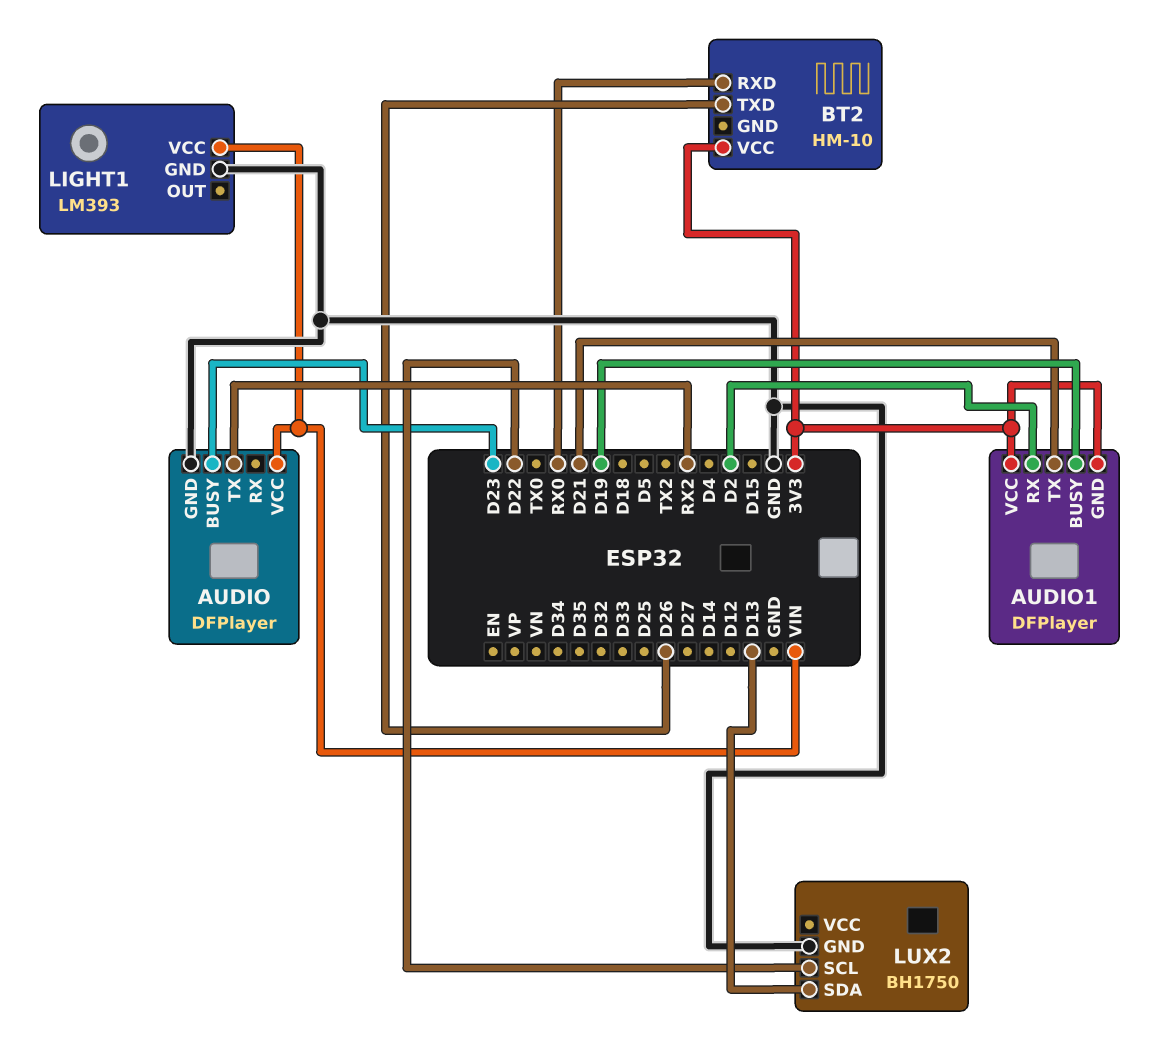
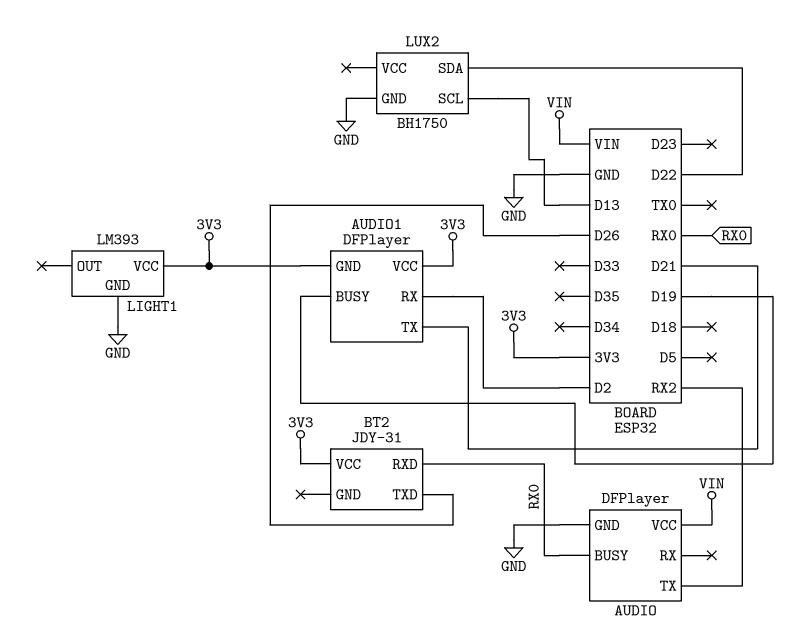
AUDIO pin BUSY: D23 -> RX0
BT2: HM-10 -> JDY-31
LIGHT1 pin VCC: VIN -> 3V3
LUX2 pin SCL: D22 -> D13
LUX2 pin SDA: D13 -> D22

